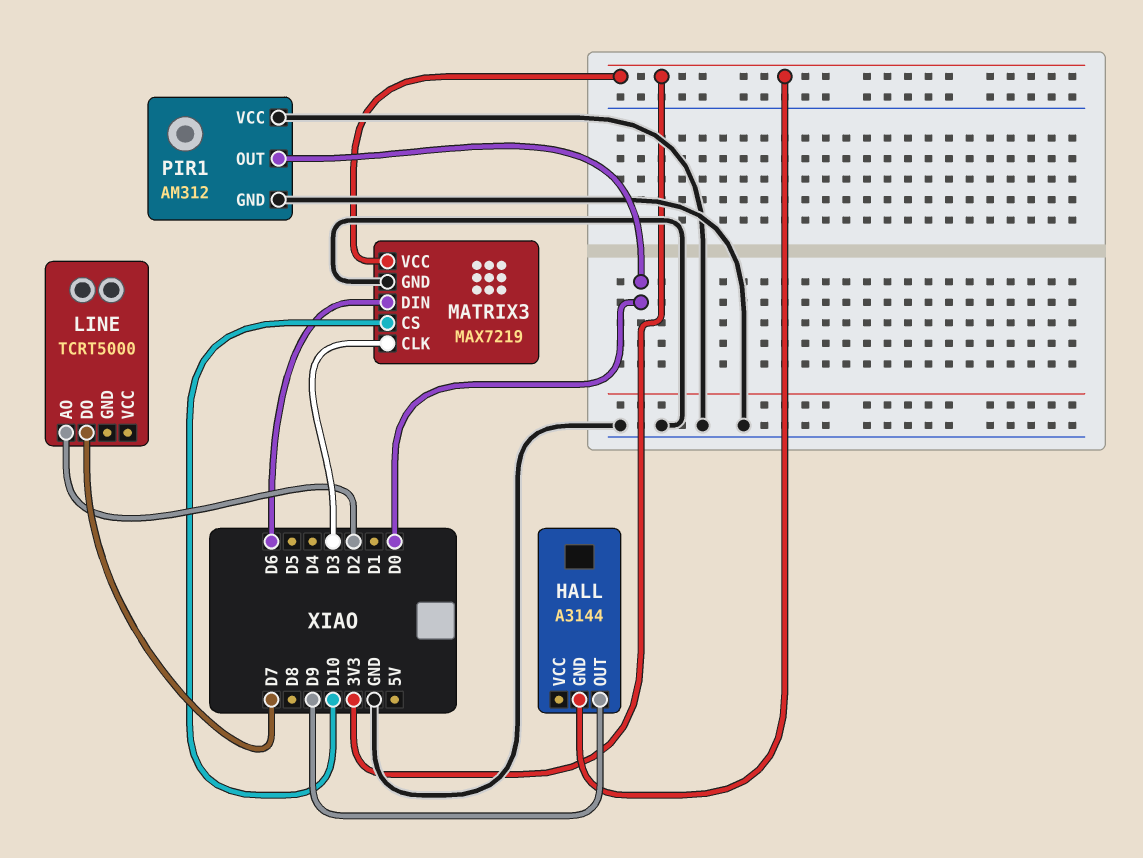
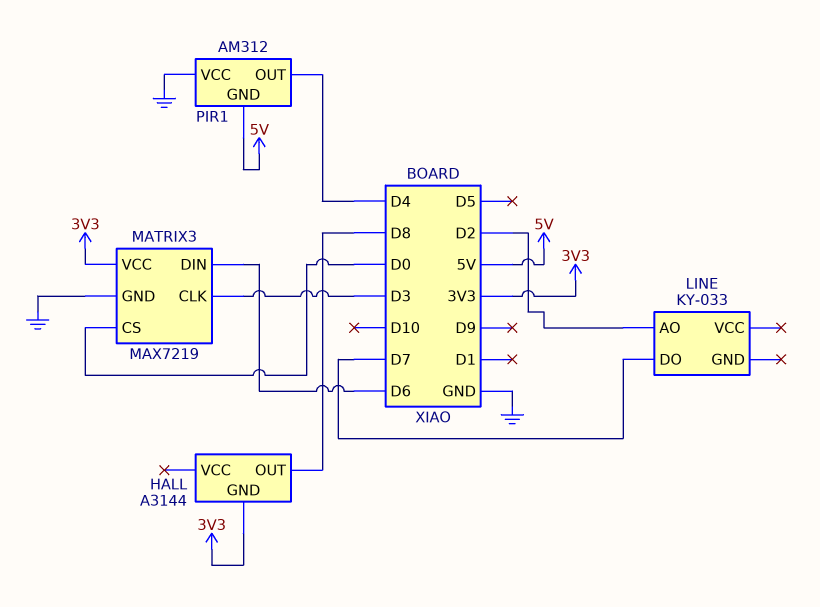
HALL pin OUT: D9 -> D8
LINE: TCRT5000 -> KY-033
MATRIX3 pin CS: D10 -> D0
PIR1 pin GND: GND -> 5V
PIR1 pin OUT: D0 -> D4

